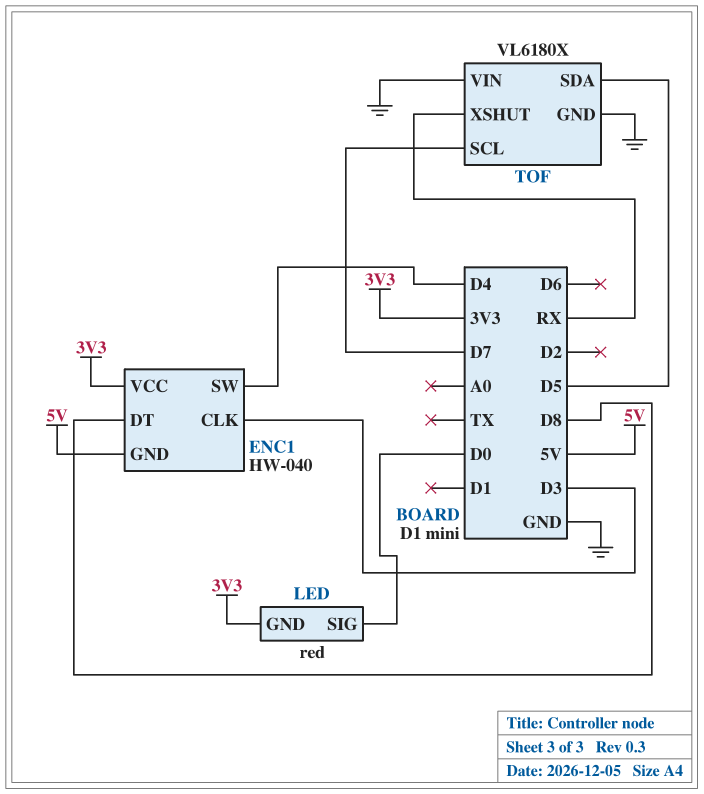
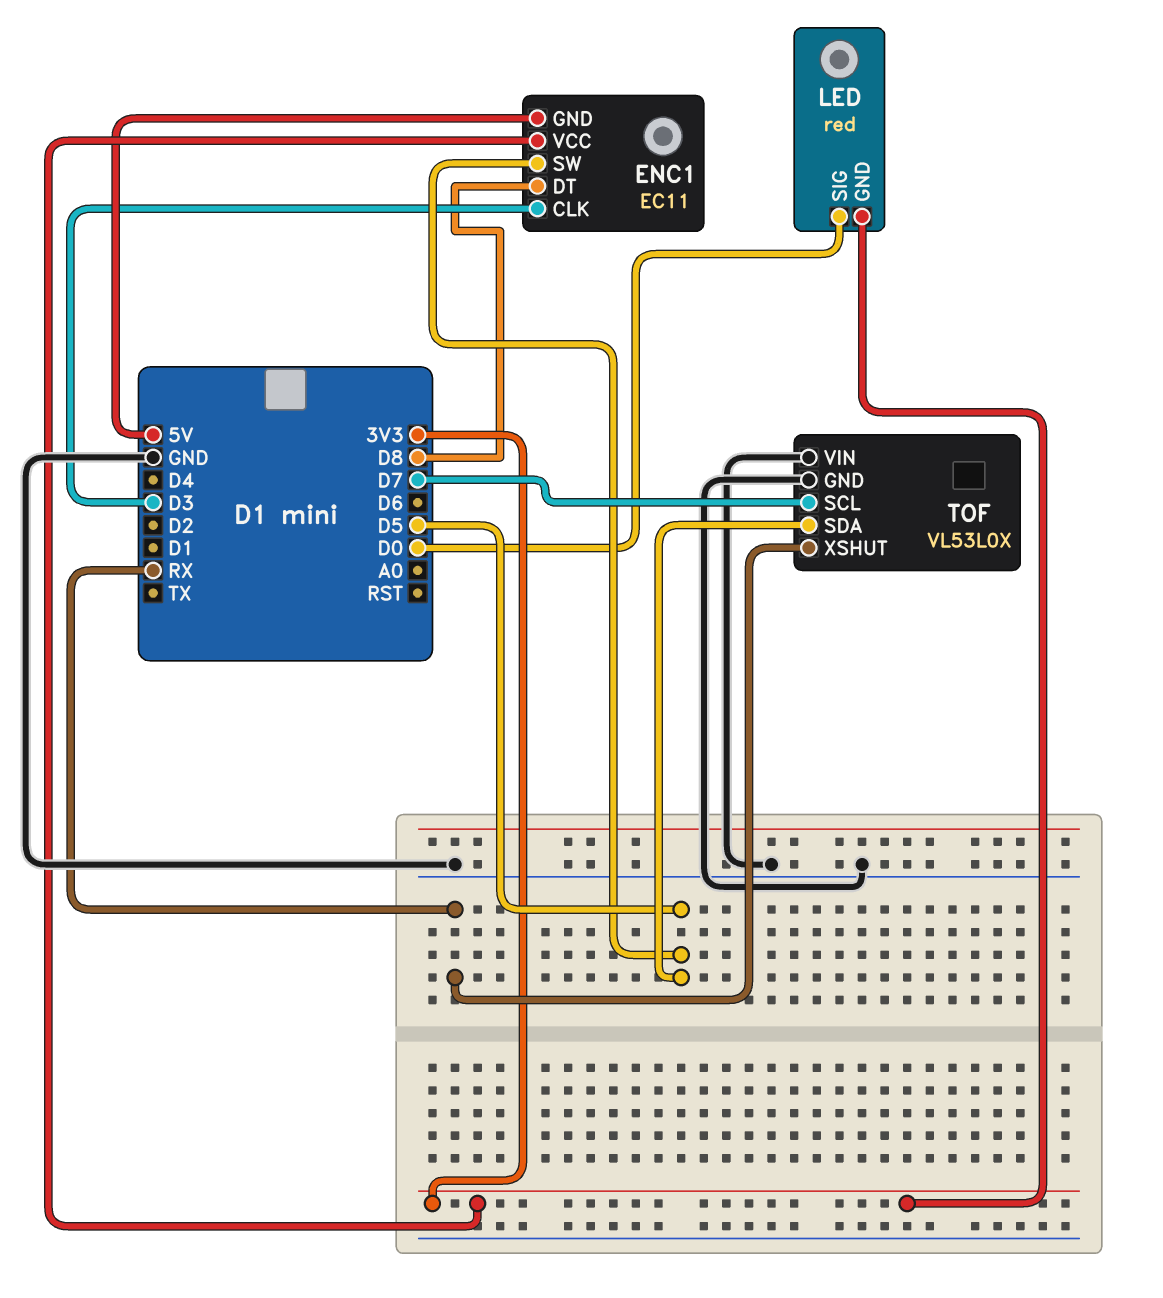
ENC1: HW-040 -> EC11
ENC1 pin SW: D4 -> D5
TOF: VL6180X -> VL53L0X

